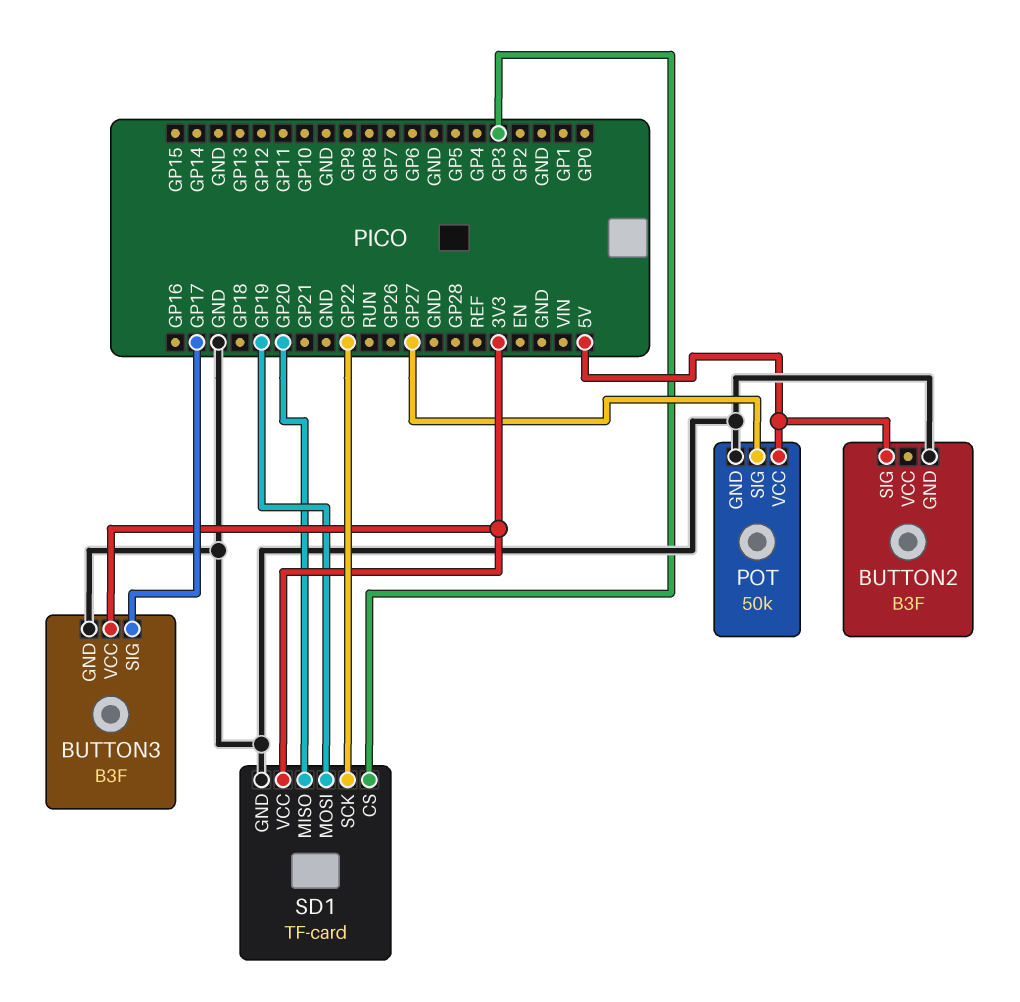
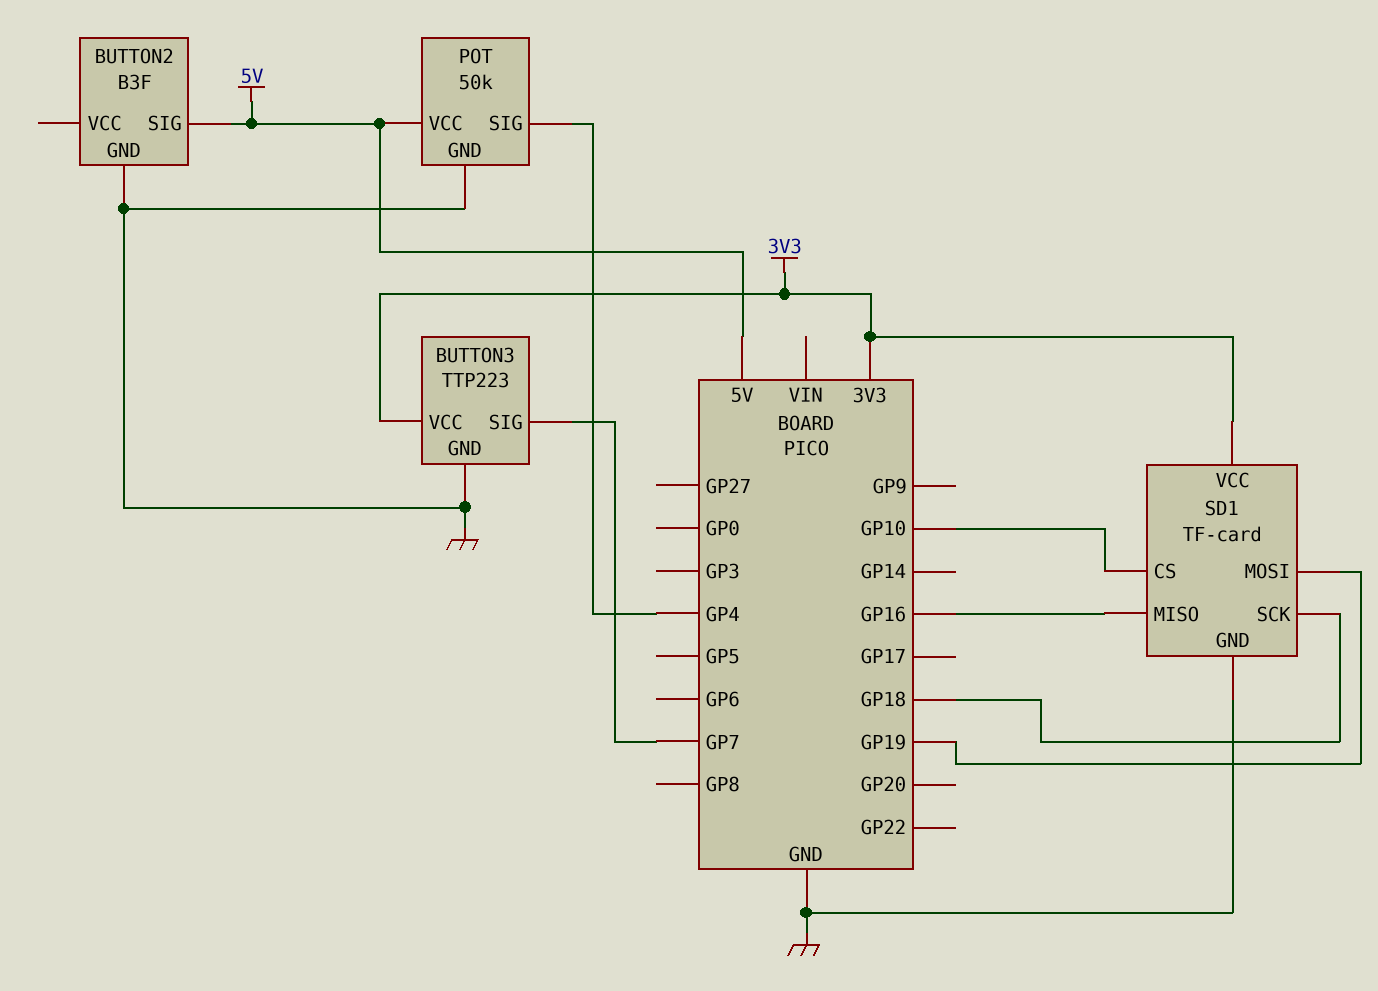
BUTTON3: B3F -> TTP223
BUTTON3 pin SIG: GP17 -> GP7
POT pin SIG: GP27 -> GP4
SD1 pin CS: GP3 -> GP10
SD1 pin MISO: GP20 -> GP16
SD1 pin SCK: GP22 -> GP18

